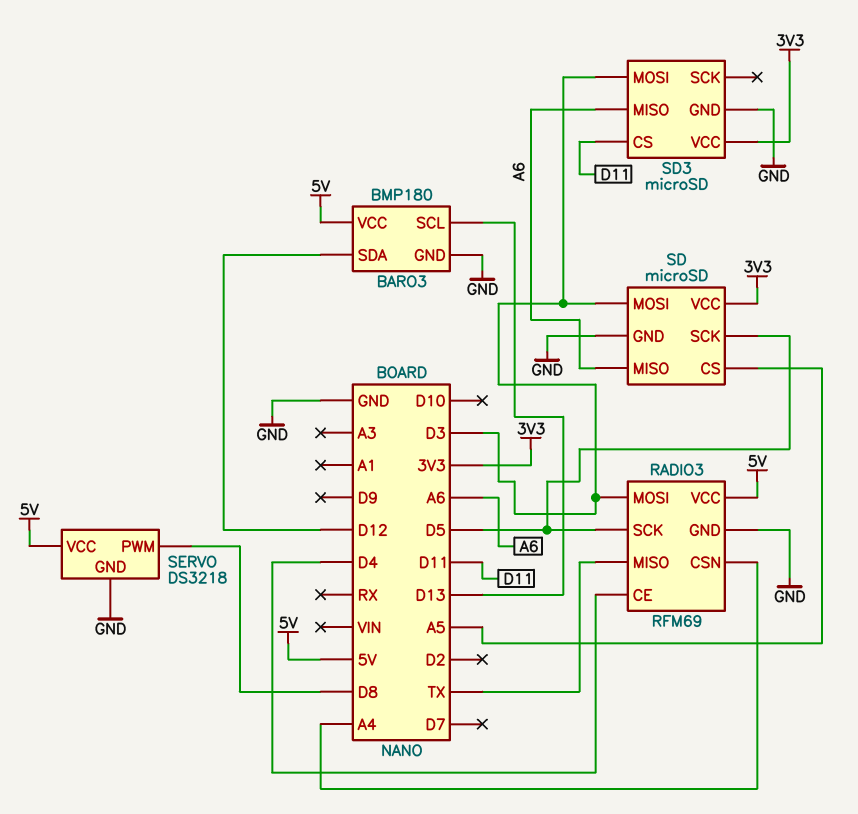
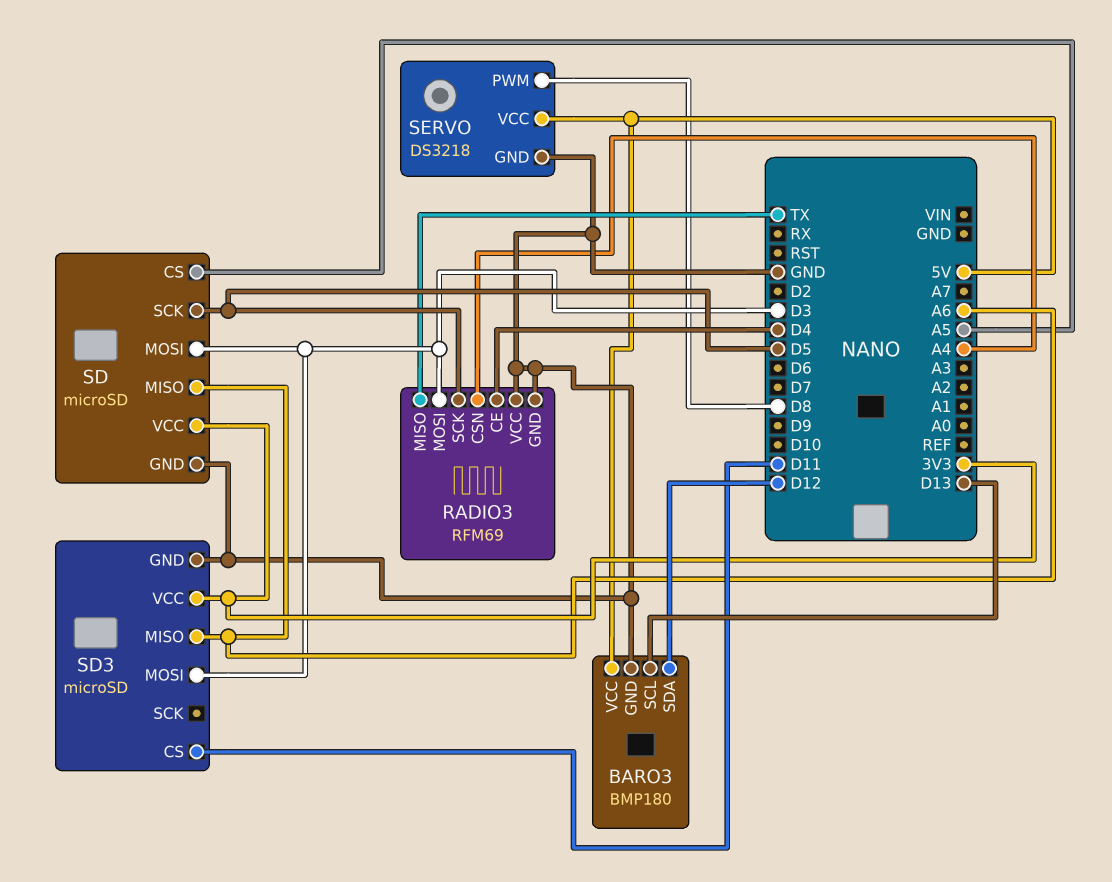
RADIO3 pin VCC: 5V -> GND

